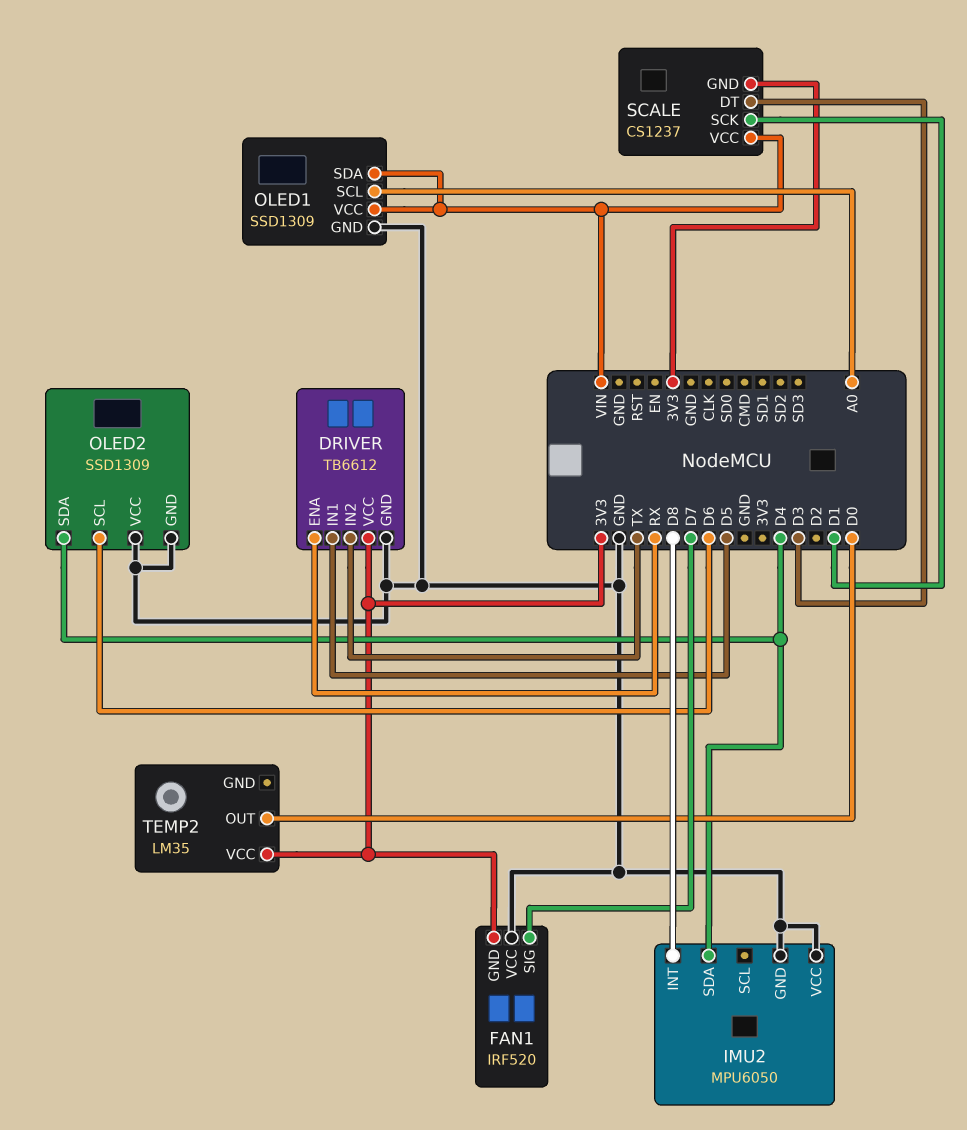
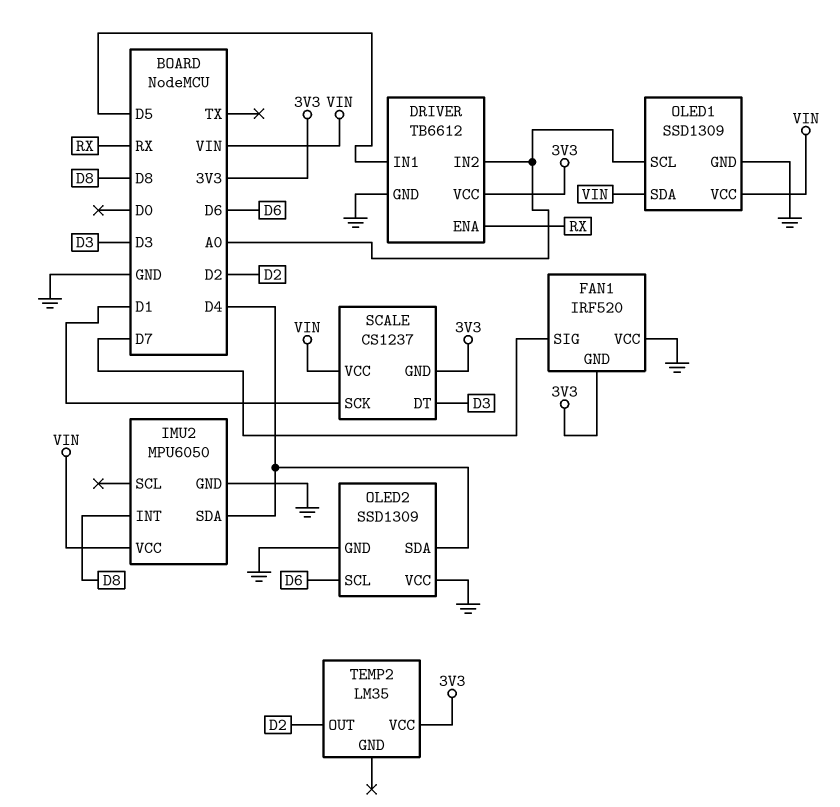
DRIVER pin IN2: TX -> A0
IMU2 pin VCC: GND -> VIN
TEMP2 pin OUT: D0 -> D2

